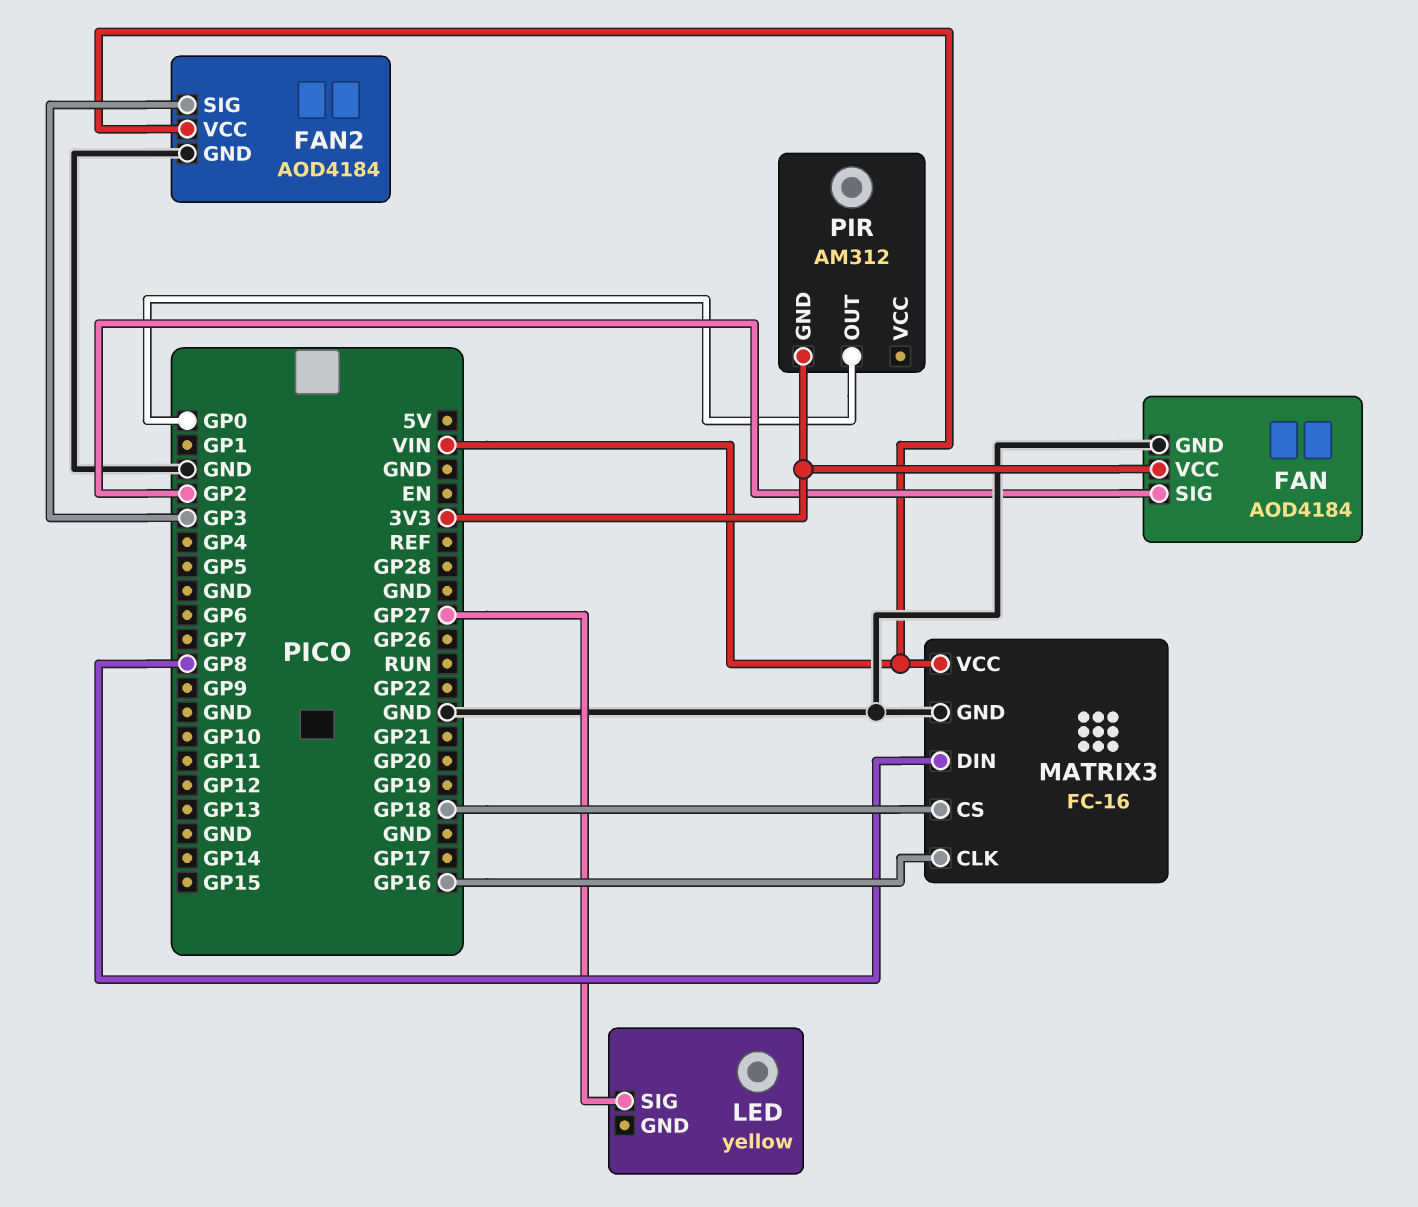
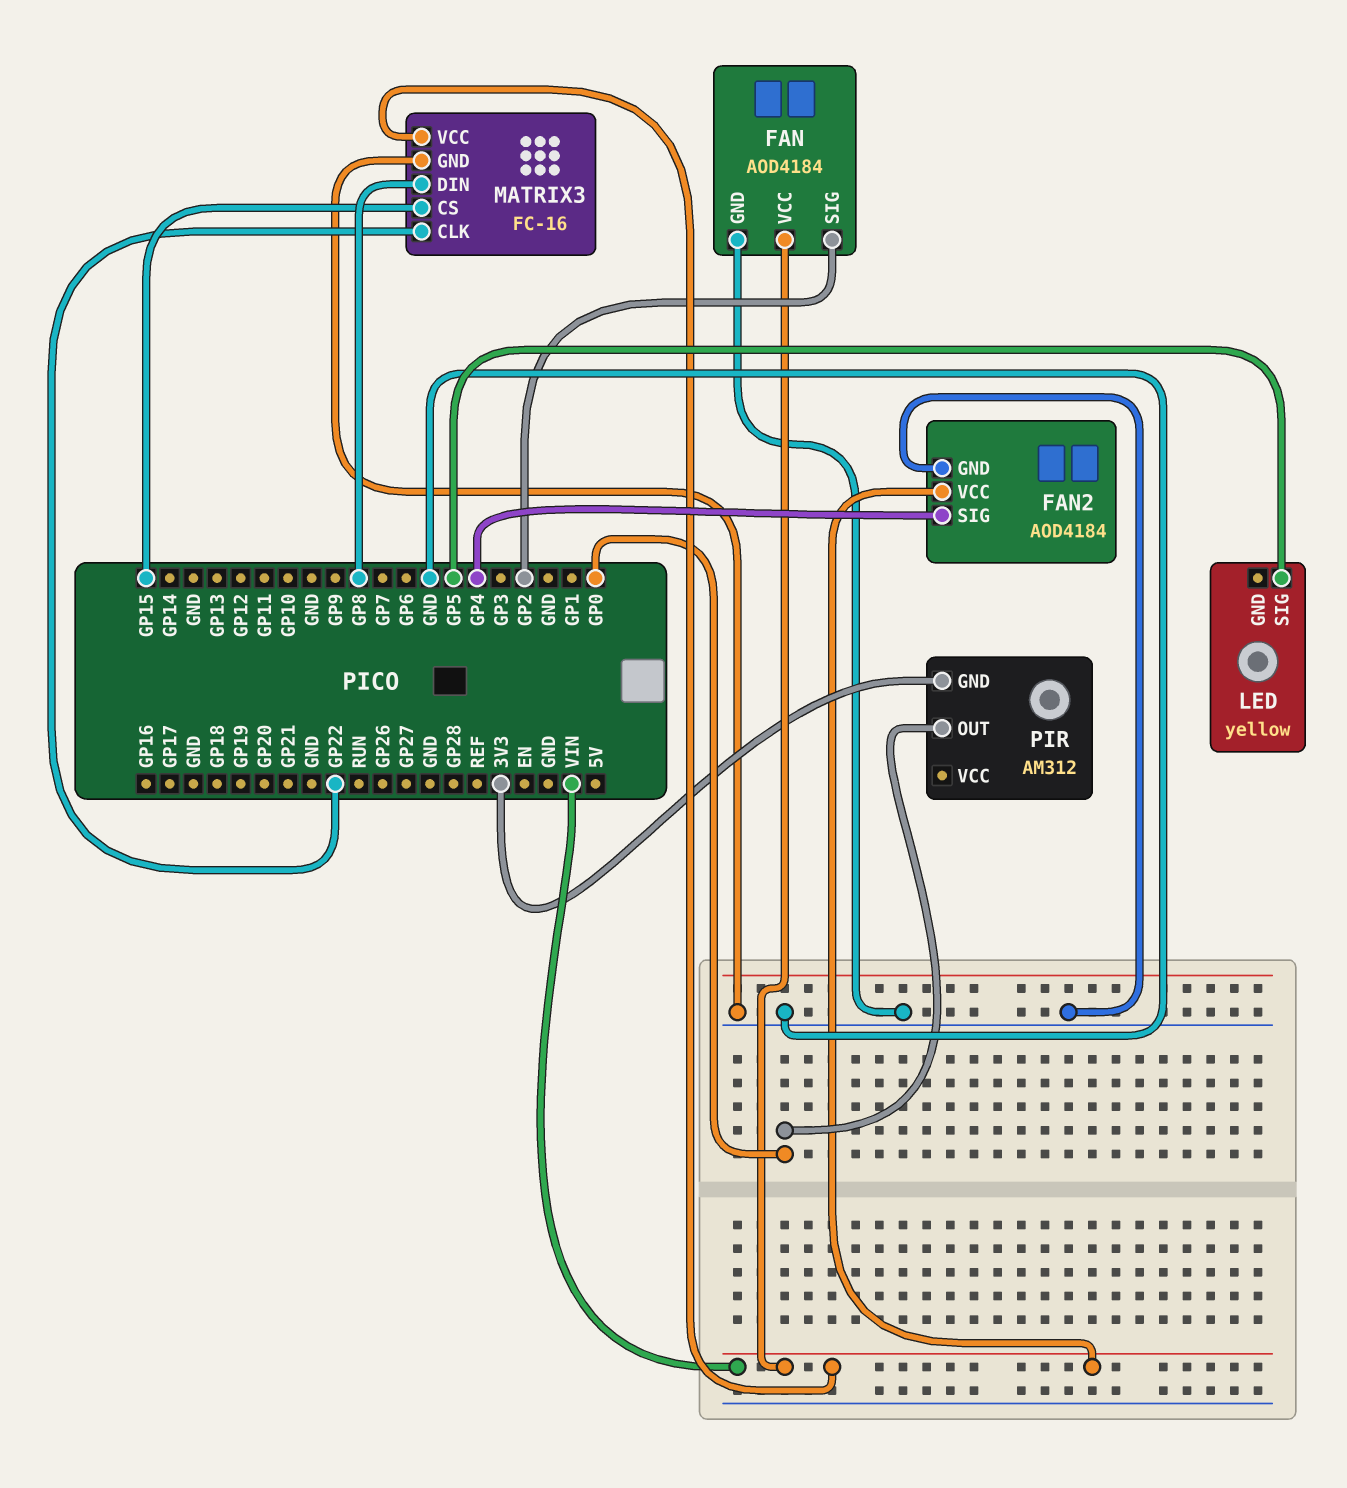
FAN pin VCC: 3V3 -> VIN
FAN2 pin SIG: GP3 -> GP4
LED pin SIG: GP27 -> GP5
MATRIX3 pin CLK: GP16 -> GP22
MATRIX3 pin CS: GP18 -> GP15

